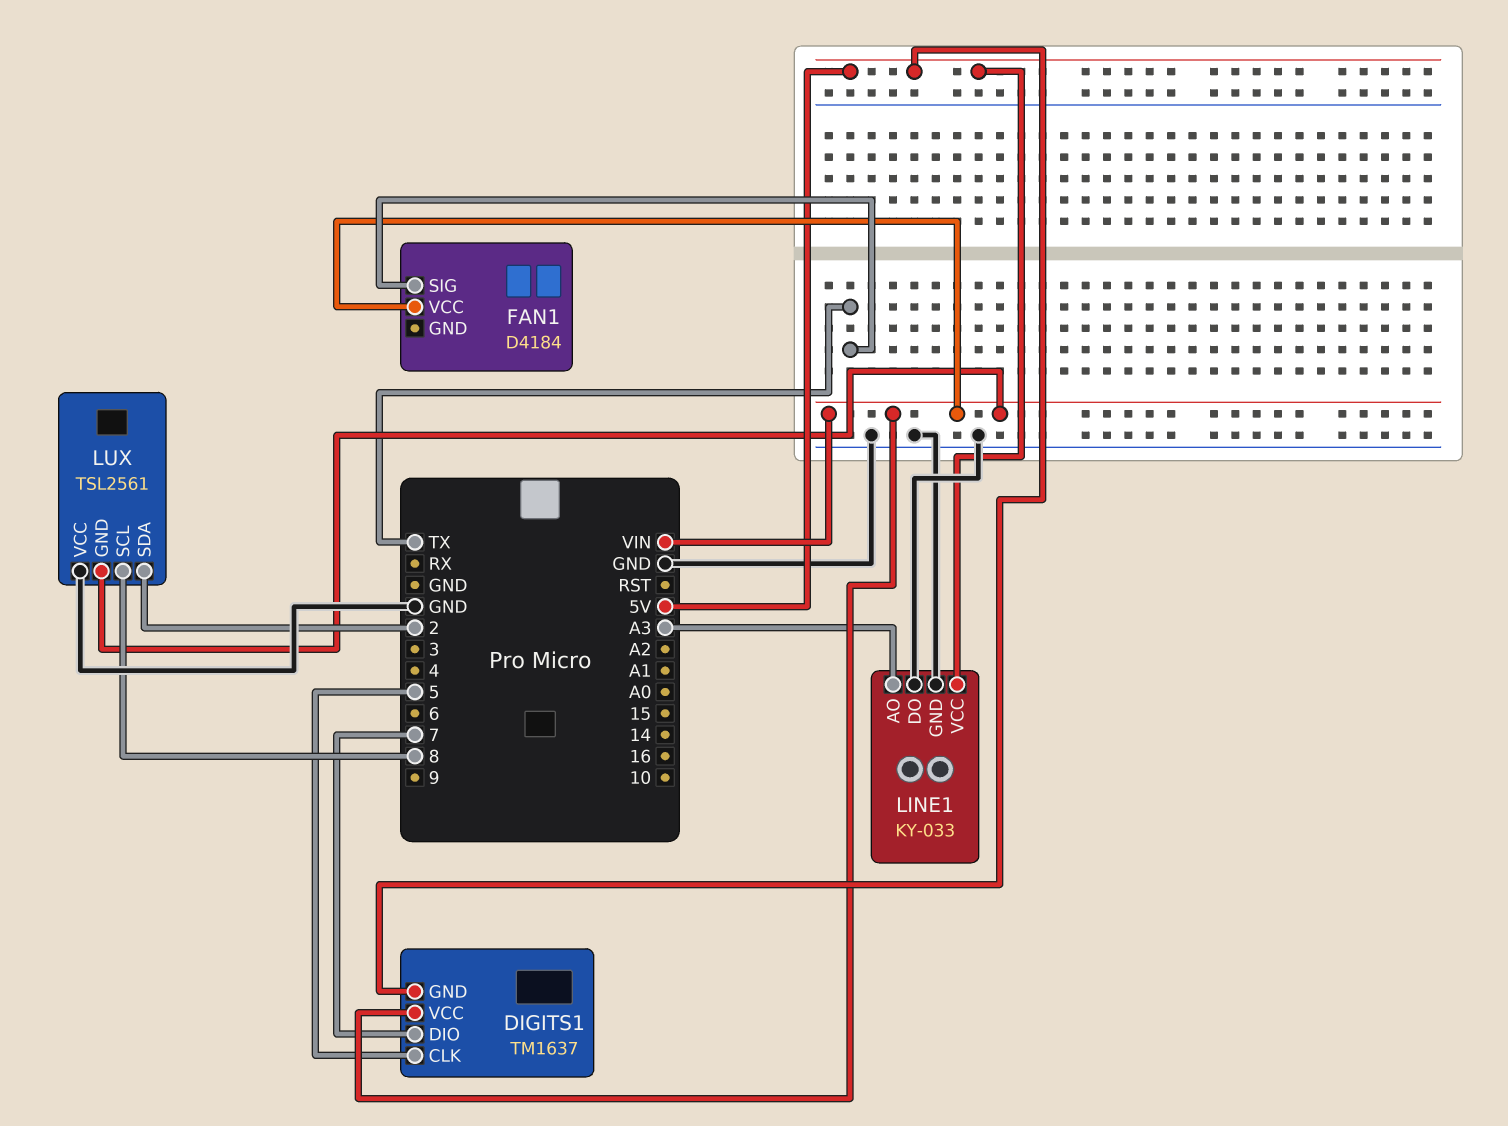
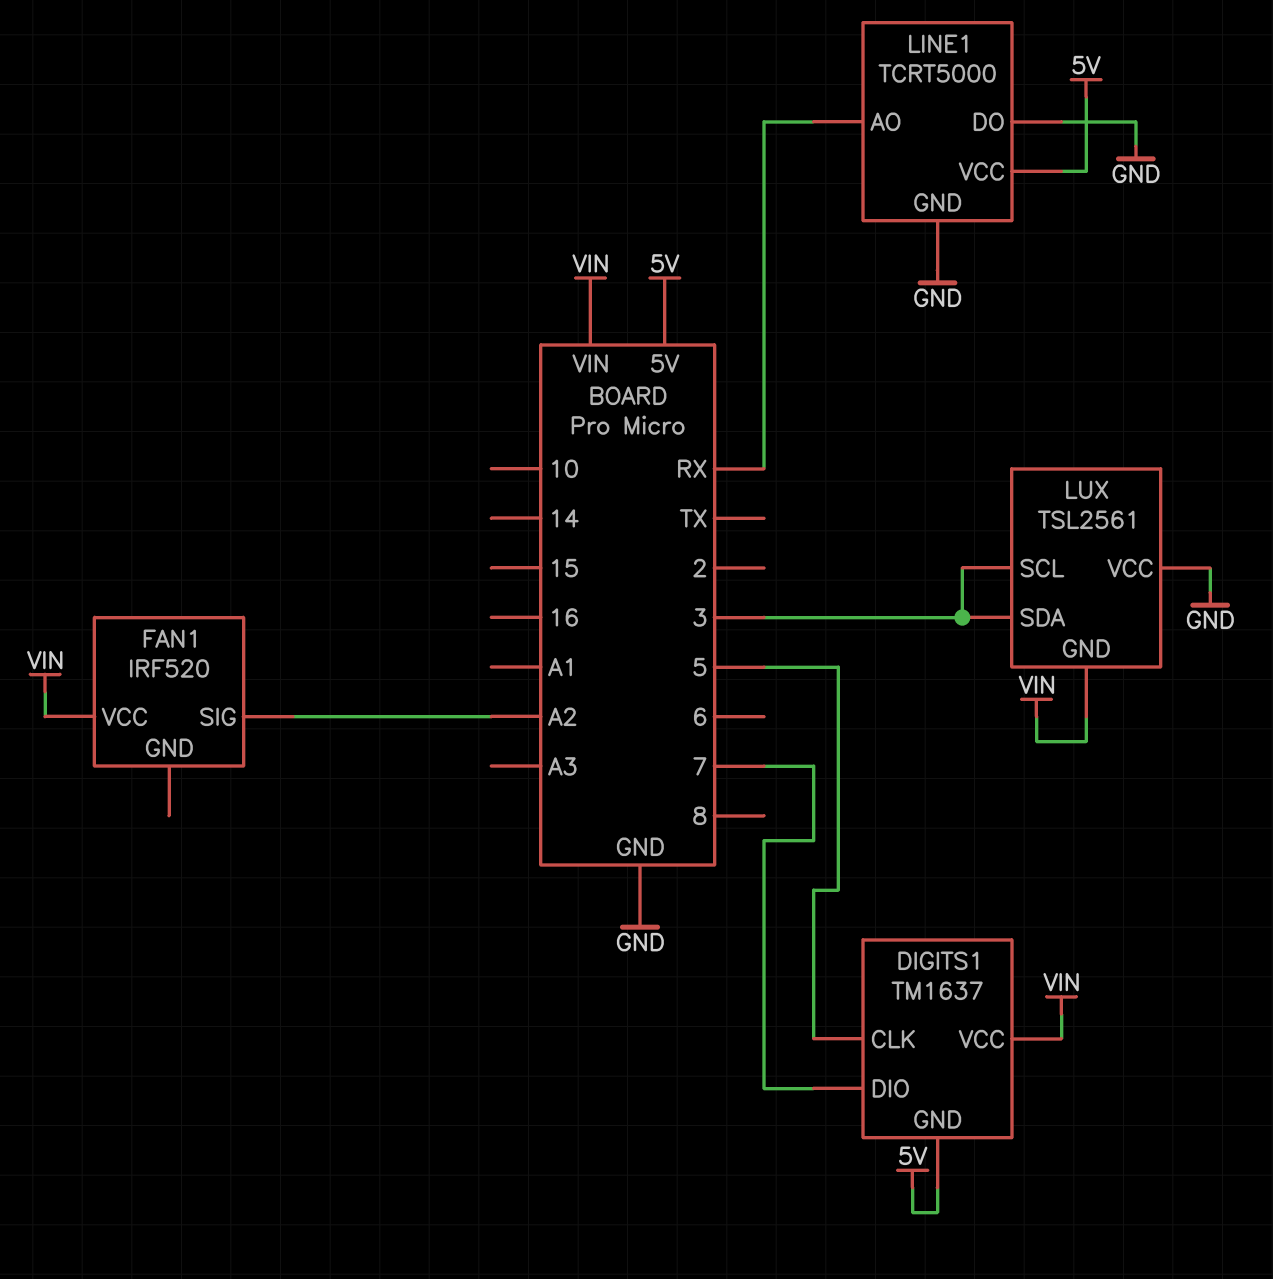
FAN1: D4184 -> IRF520
FAN1 pin SIG: TX -> A2
LINE1: KY-033 -> TCRT5000
LINE1 pin AO: A3 -> RX
LUX pin SCL: 8 -> 3
LUX pin SDA: 2 -> 3

